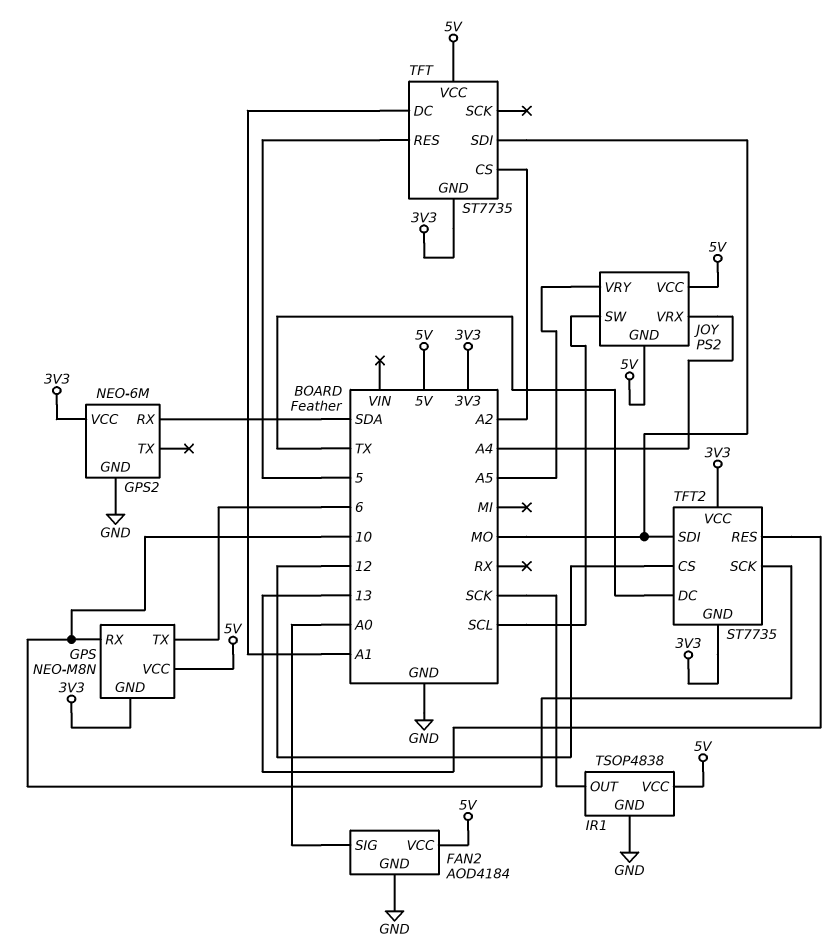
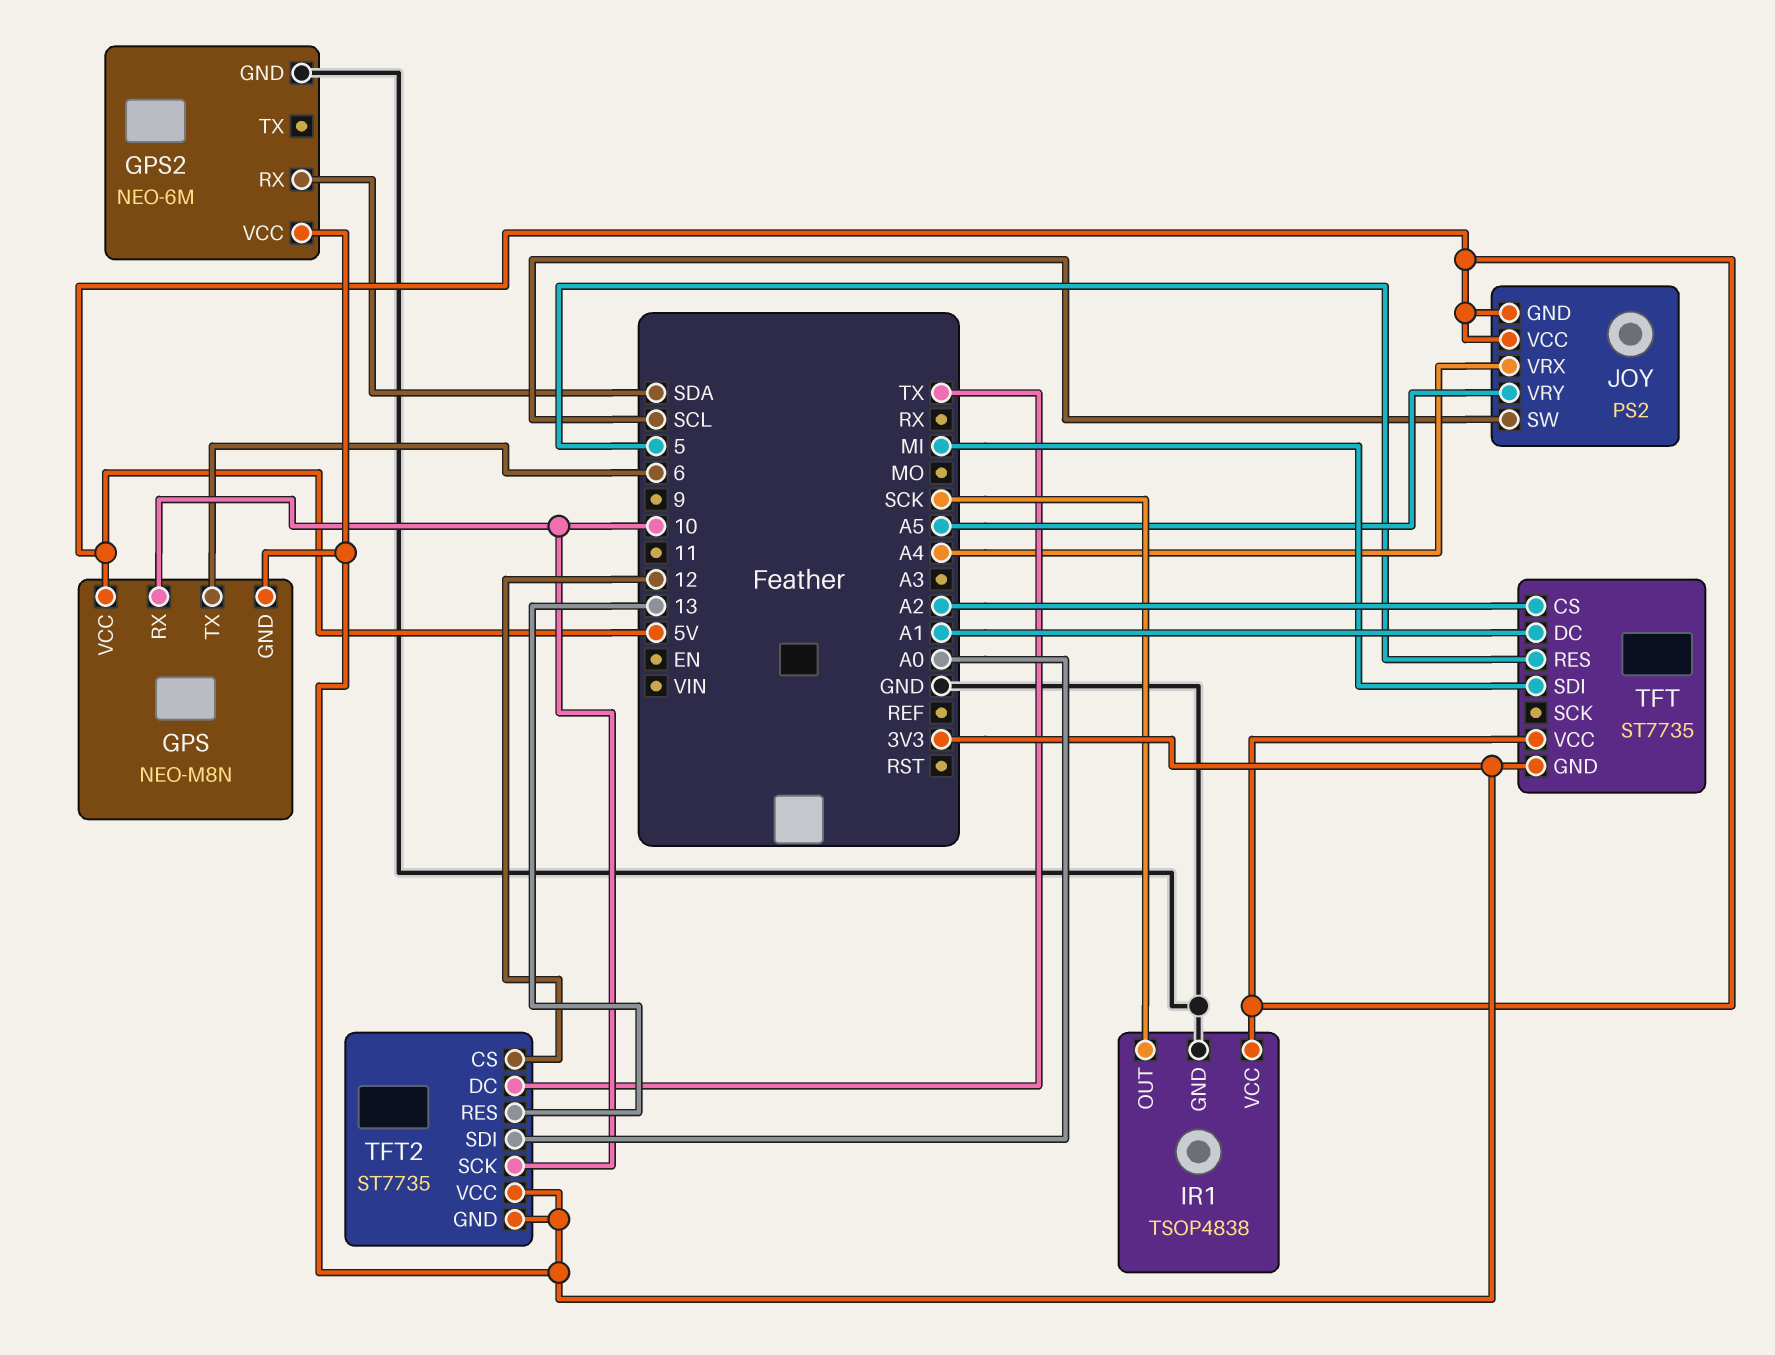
FAN2: AOD4184 -> none
FAN2 pin GND: GND -> none
FAN2 pin SIG: A0 -> none
FAN2 pin VCC: 5V -> none
TFT pin SDI: MO -> MI
TFT2 pin SDI: MO -> A0

